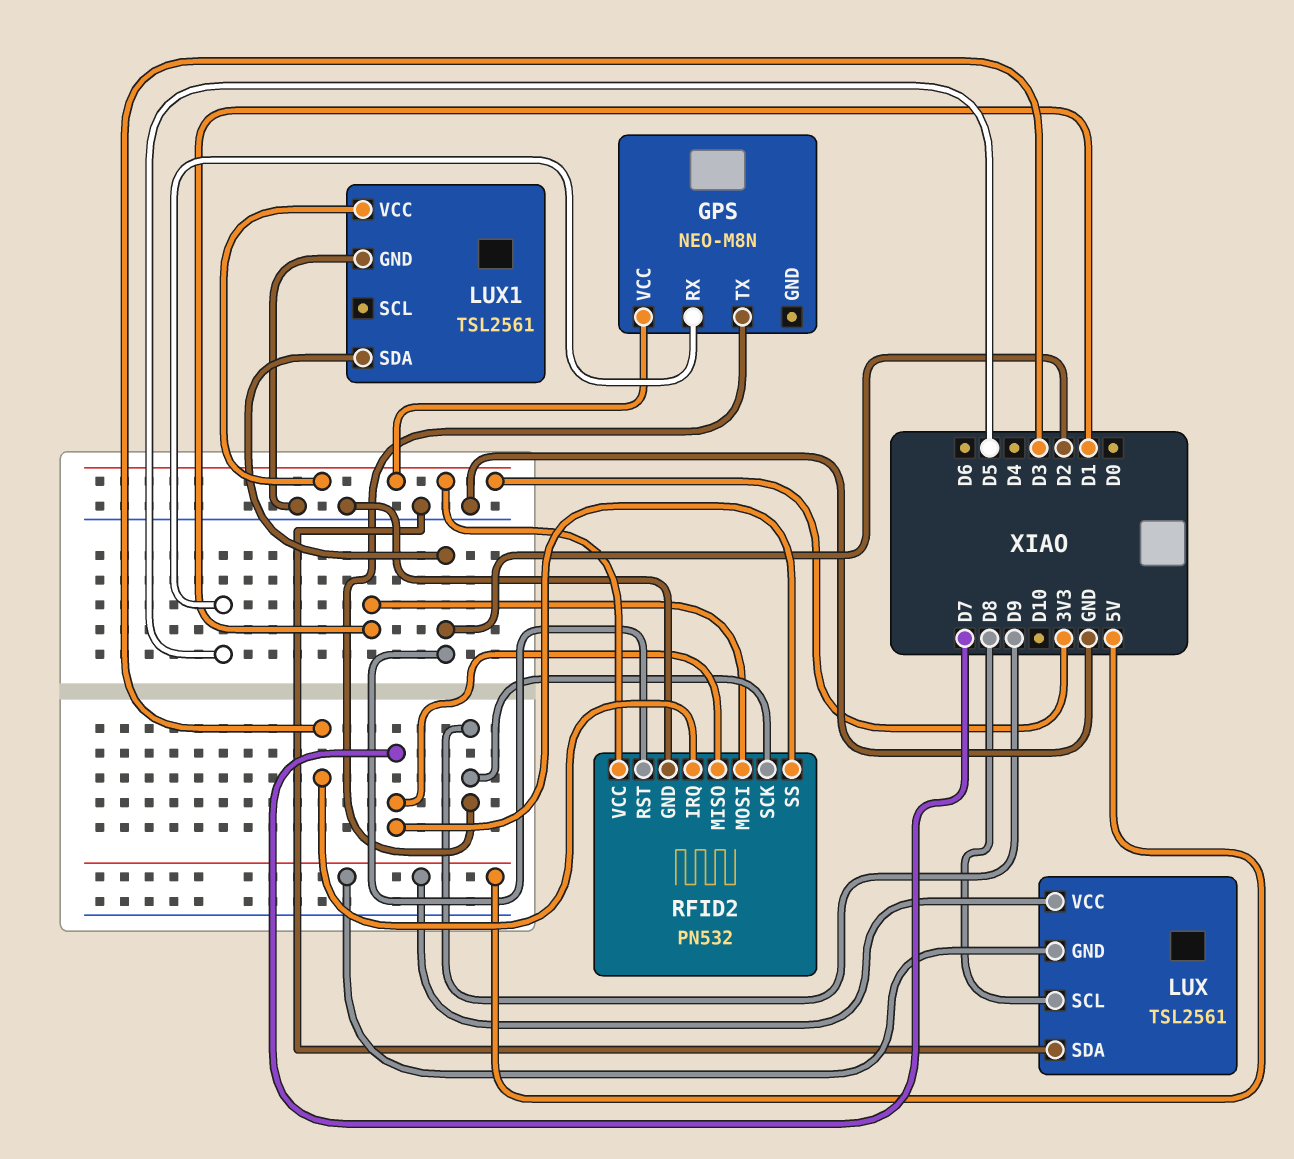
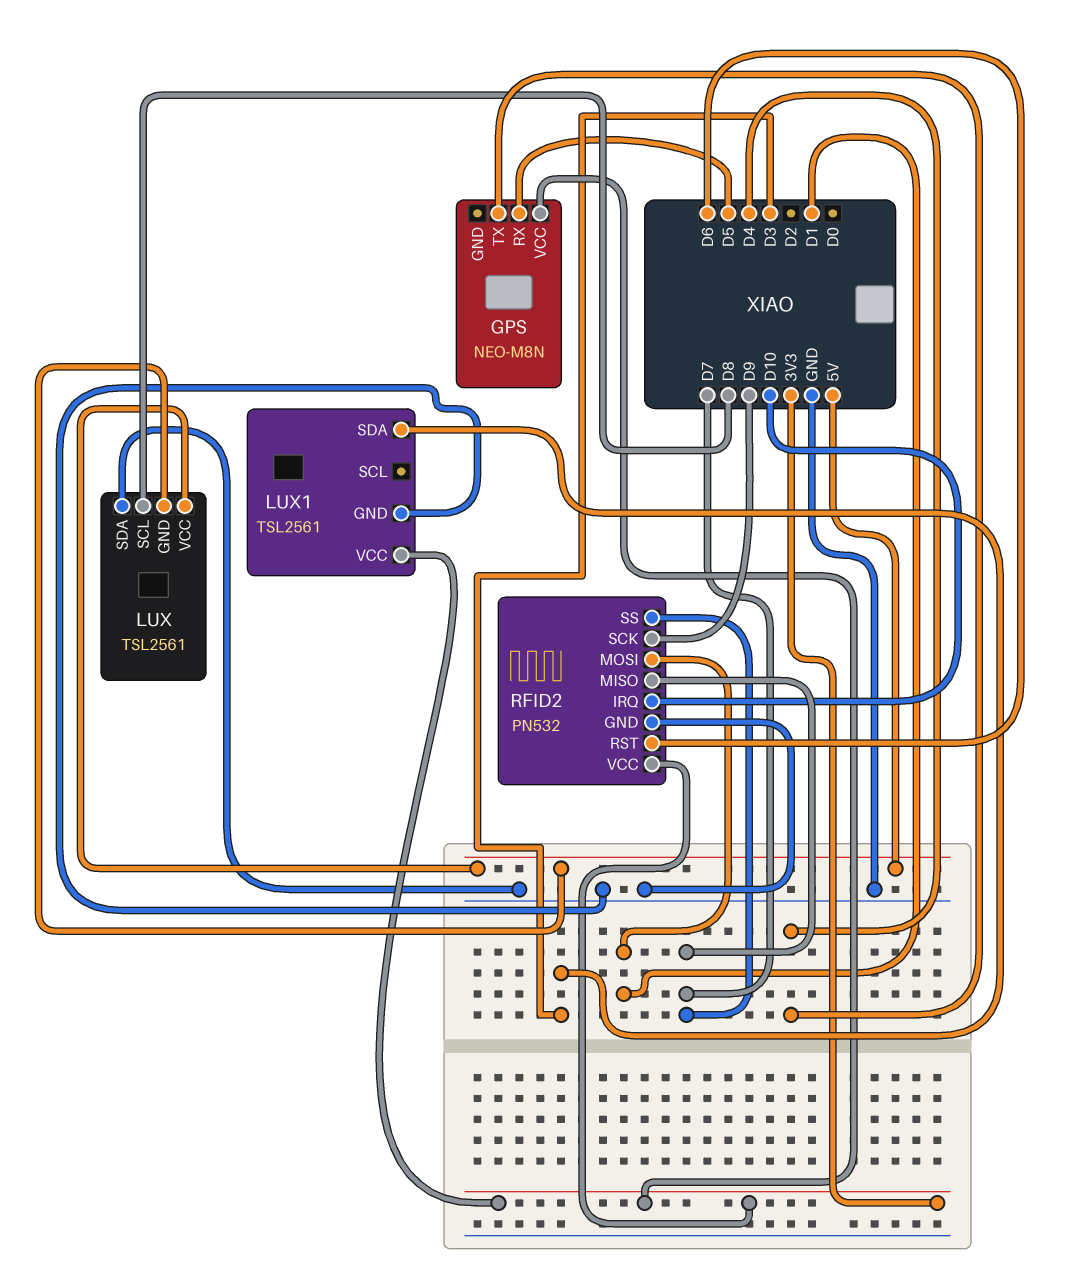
GPS pin TX: D9 -> D4
LUX1 pin SDA: D2 -> D3
RFID2 pin IRQ: D3 -> D10
RFID2 pin RST: D2 -> D6

